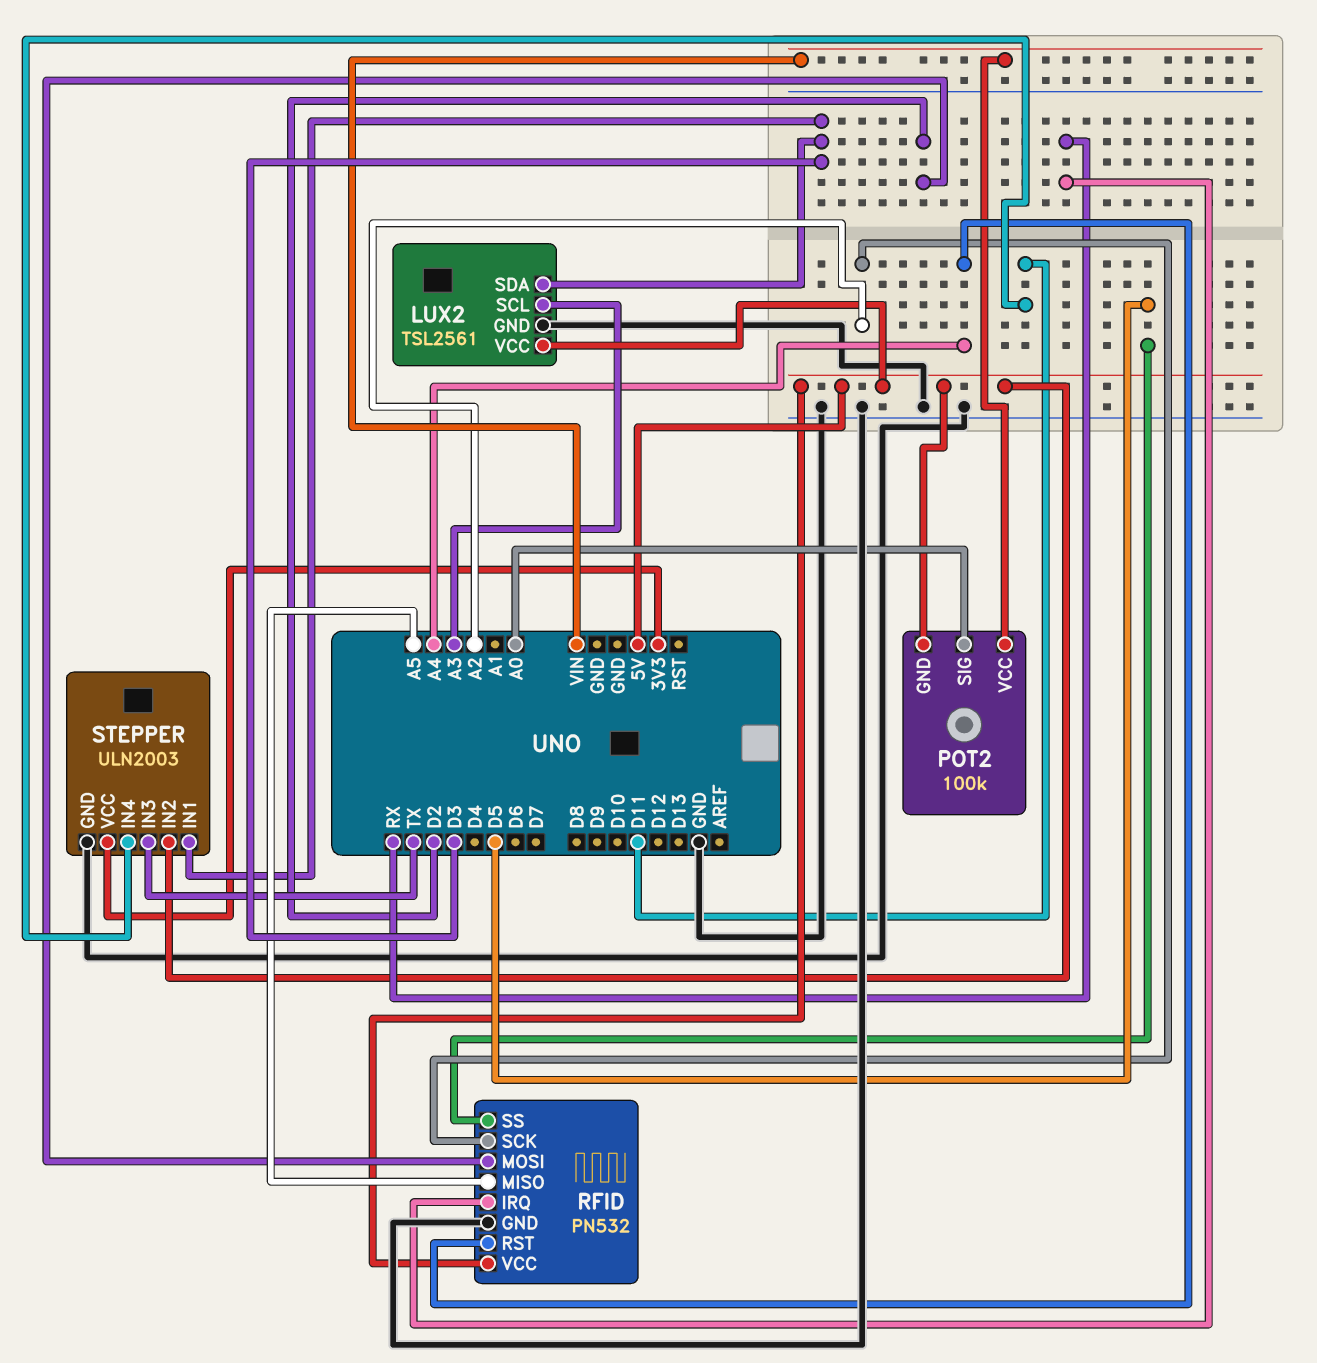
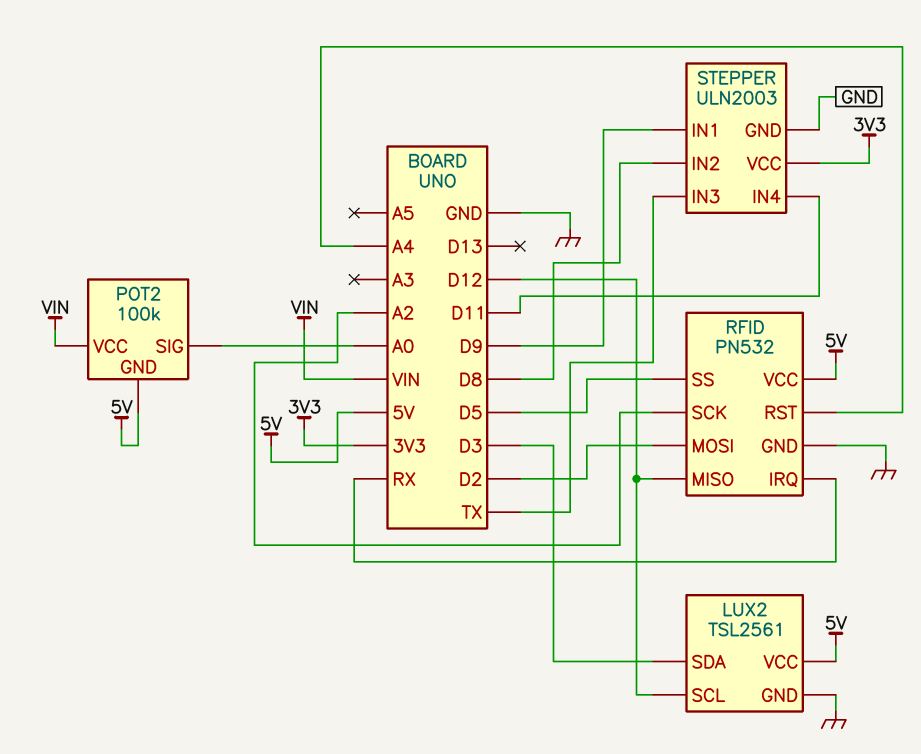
LUX2 pin SCL: A3 -> D12
RFID pin MISO: A5 -> D12
STEPPER pin IN1: D3 -> D9
STEPPER pin IN2: 5V -> D8

